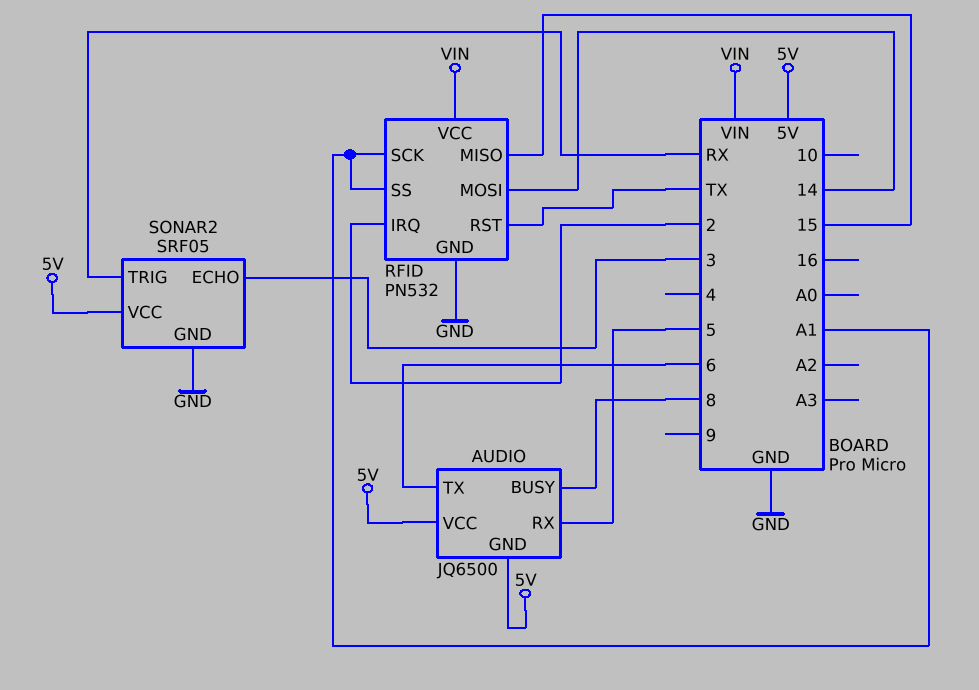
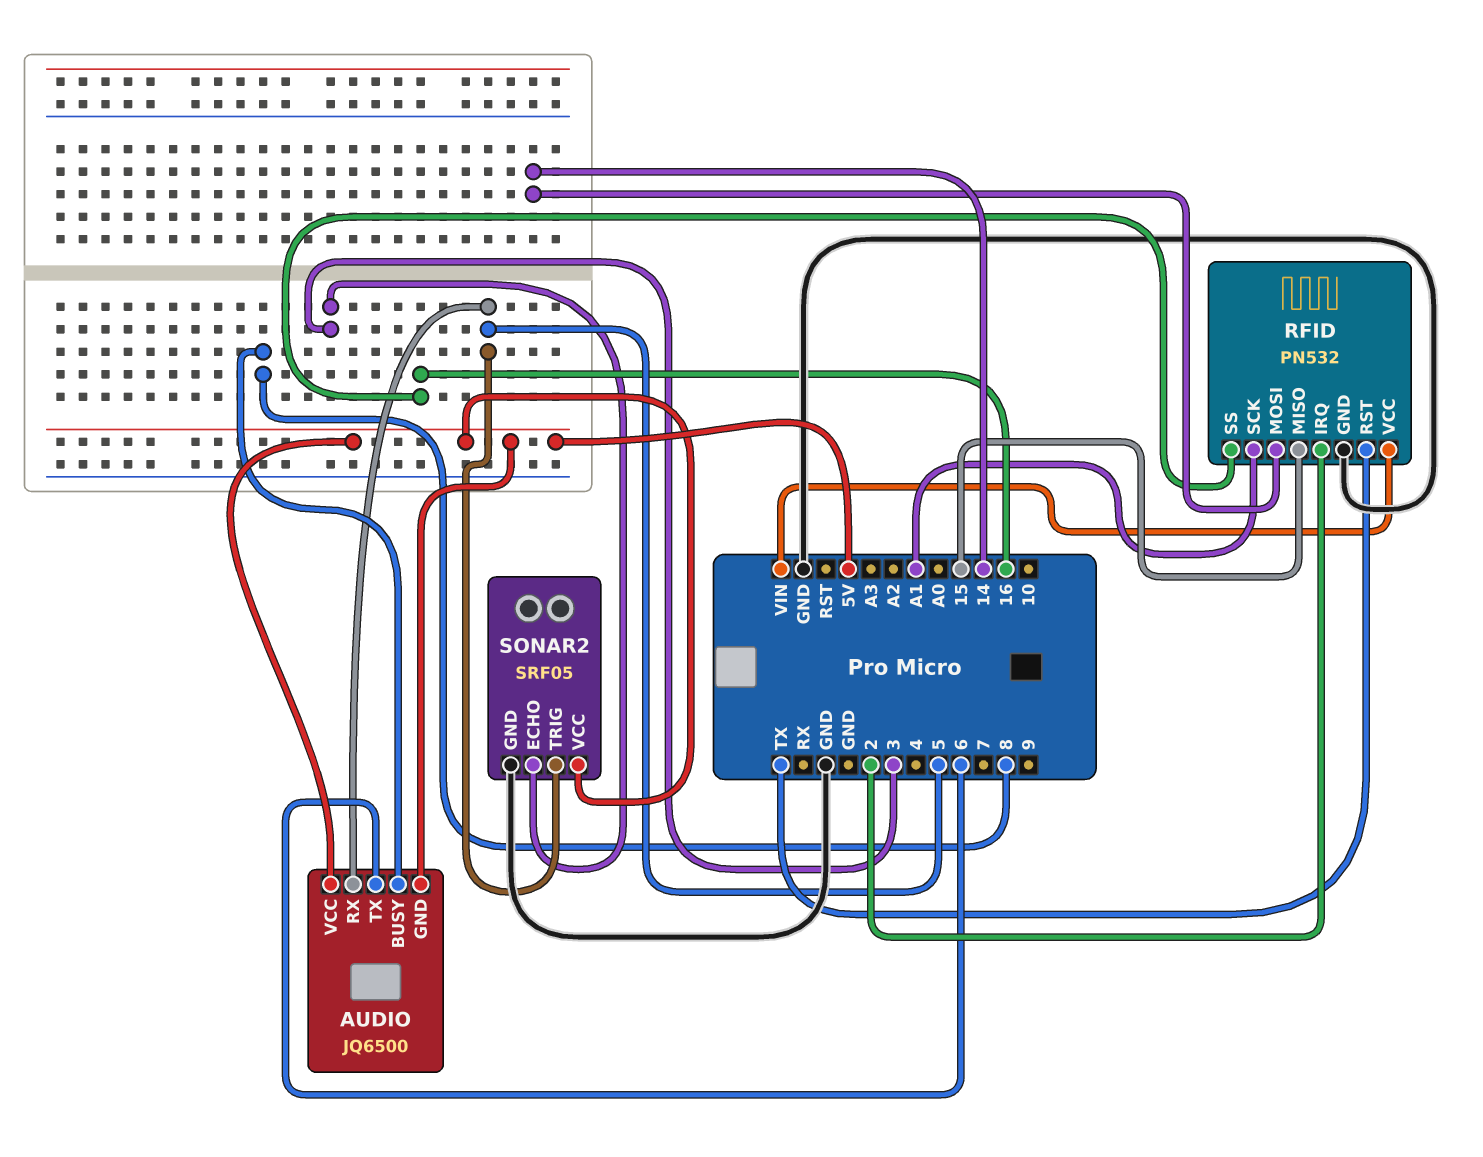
RFID pin SS: A1 -> 16
SONAR2 pin TRIG: RX -> 5

